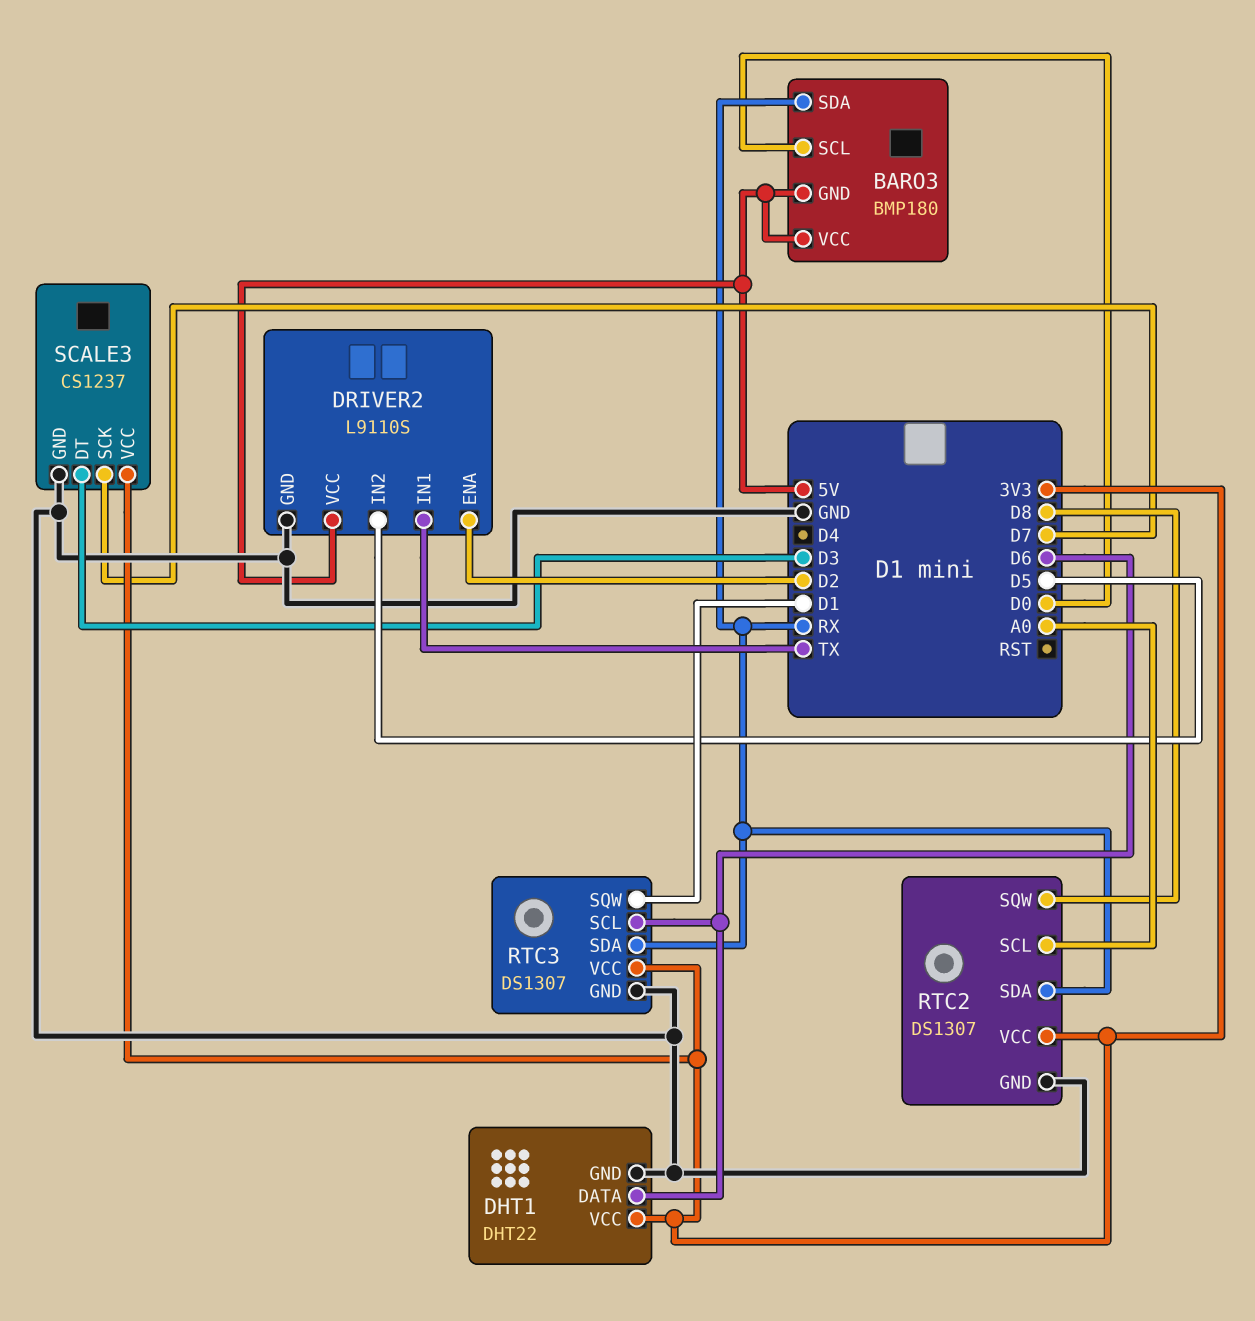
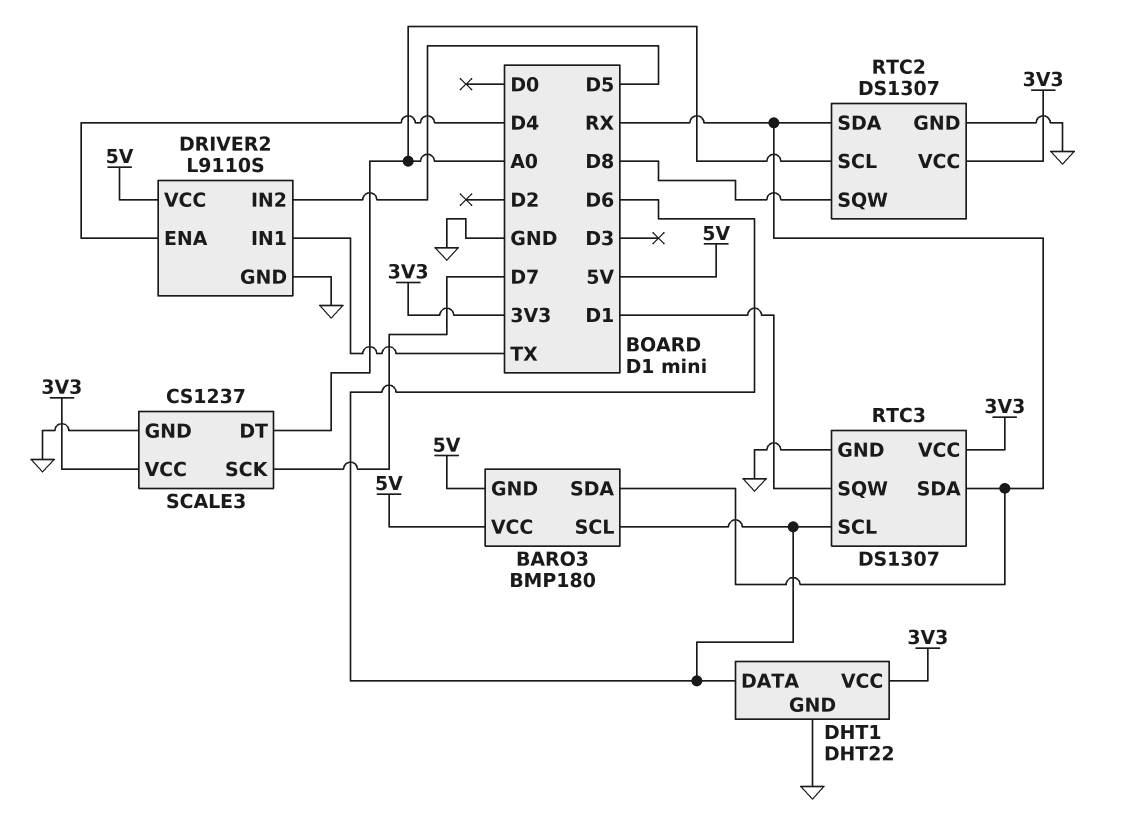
BARO3 pin SCL: D0 -> D6
DRIVER2 pin ENA: D2 -> D4
SCALE3 pin DT: D3 -> A0

